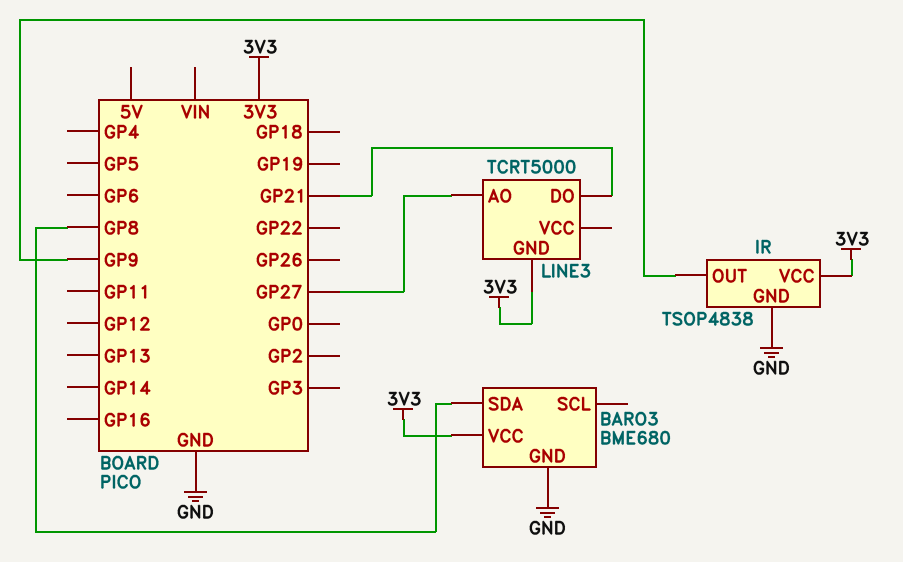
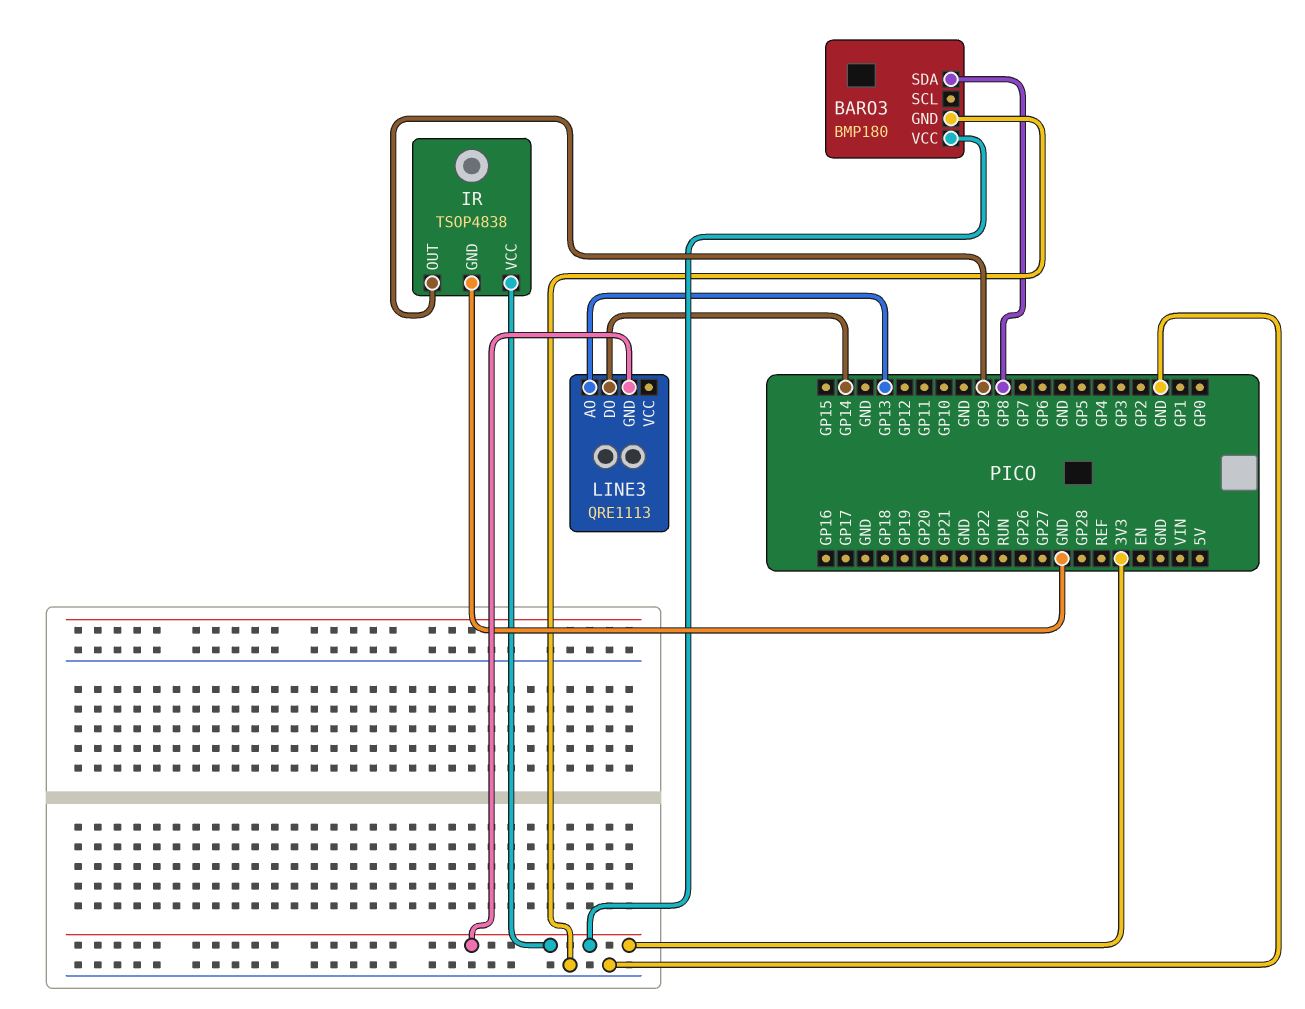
BARO3: BME680 -> BMP180
LINE3: TCRT5000 -> QRE1113
LINE3 pin AO: GP27 -> GP13
LINE3 pin DO: GP21 -> GP14

